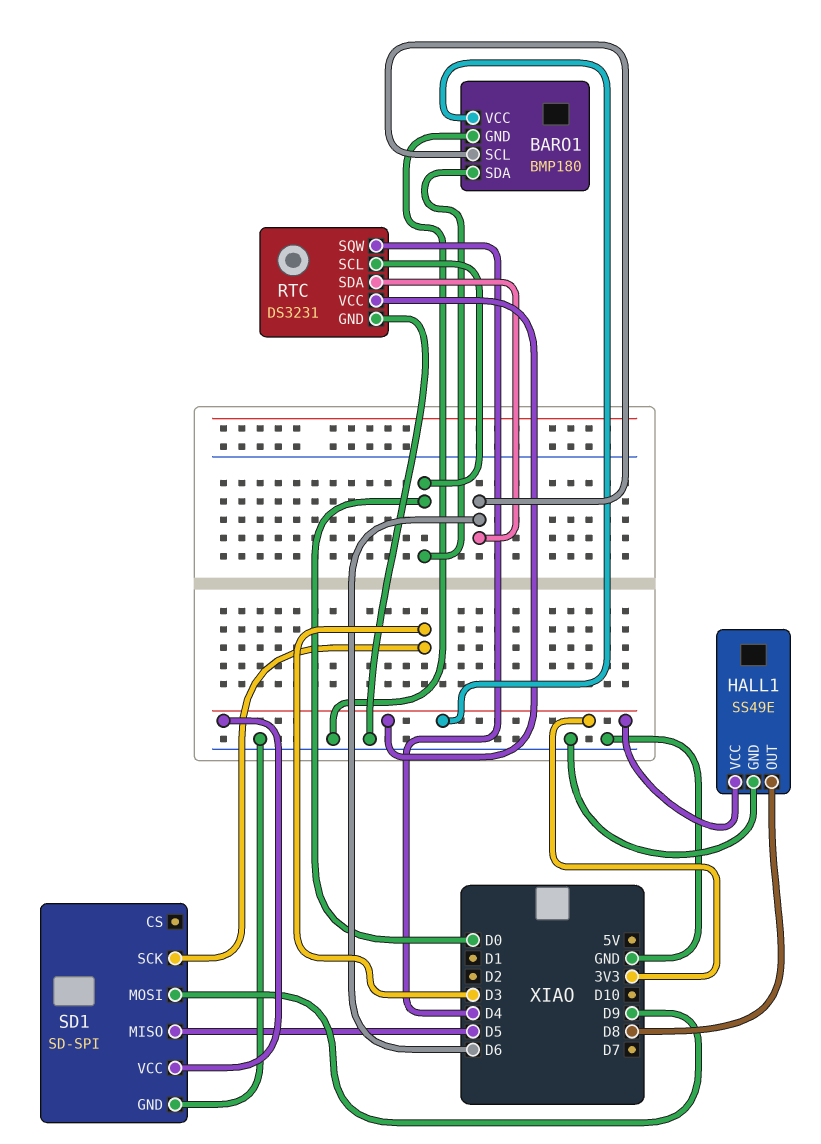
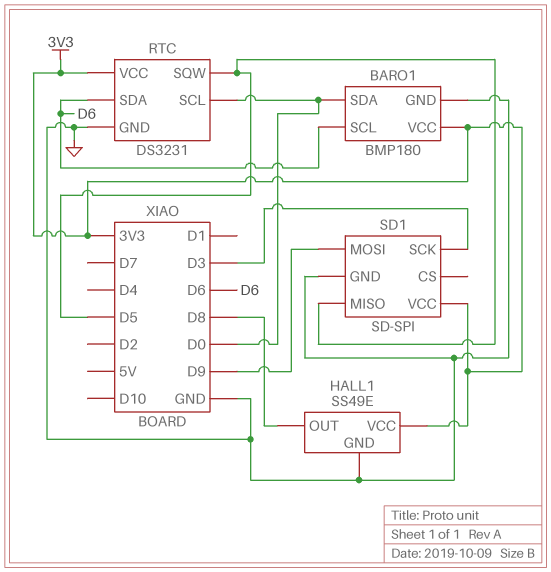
RTC pin SQW: D4 -> D5

